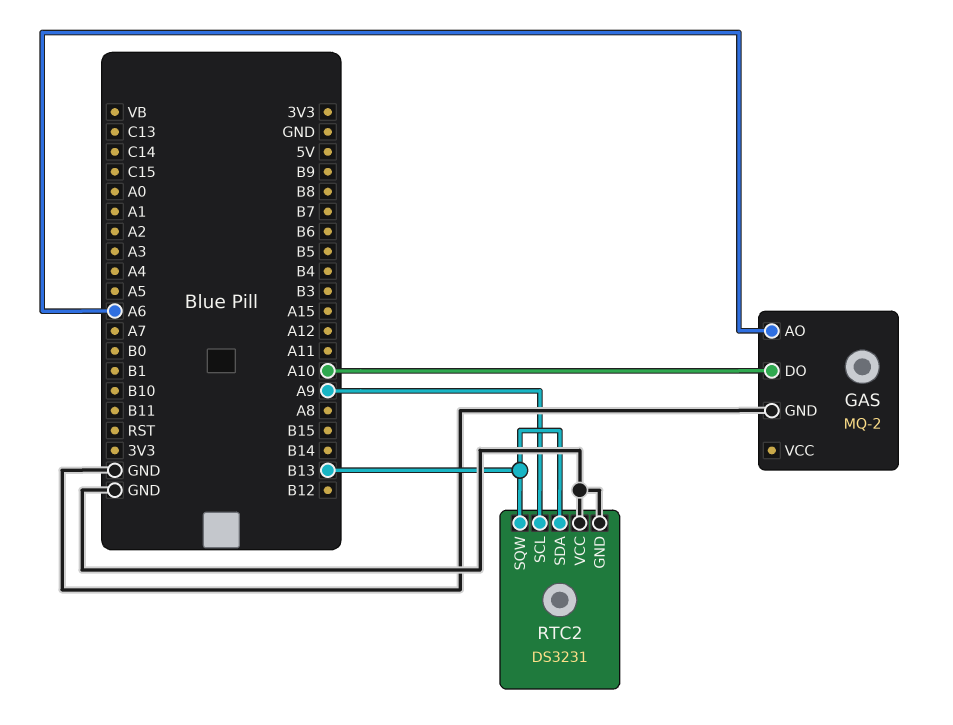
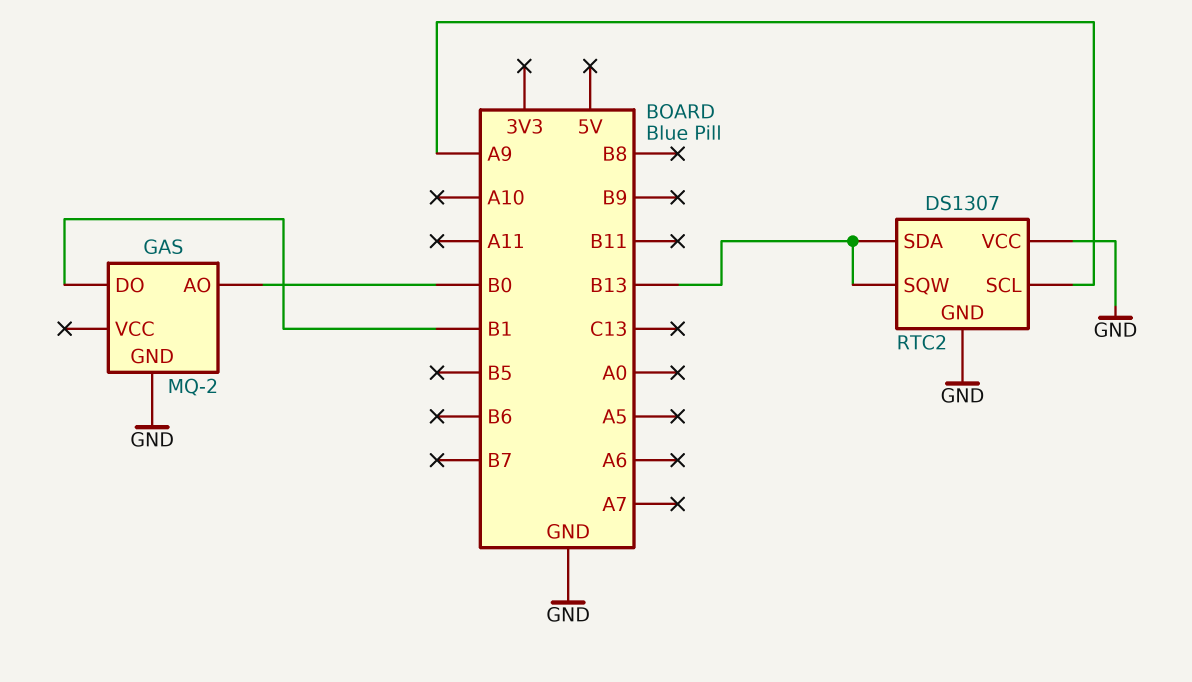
GAS pin AO: A6 -> B0
GAS pin DO: A10 -> B1
RTC2: DS3231 -> DS1307

